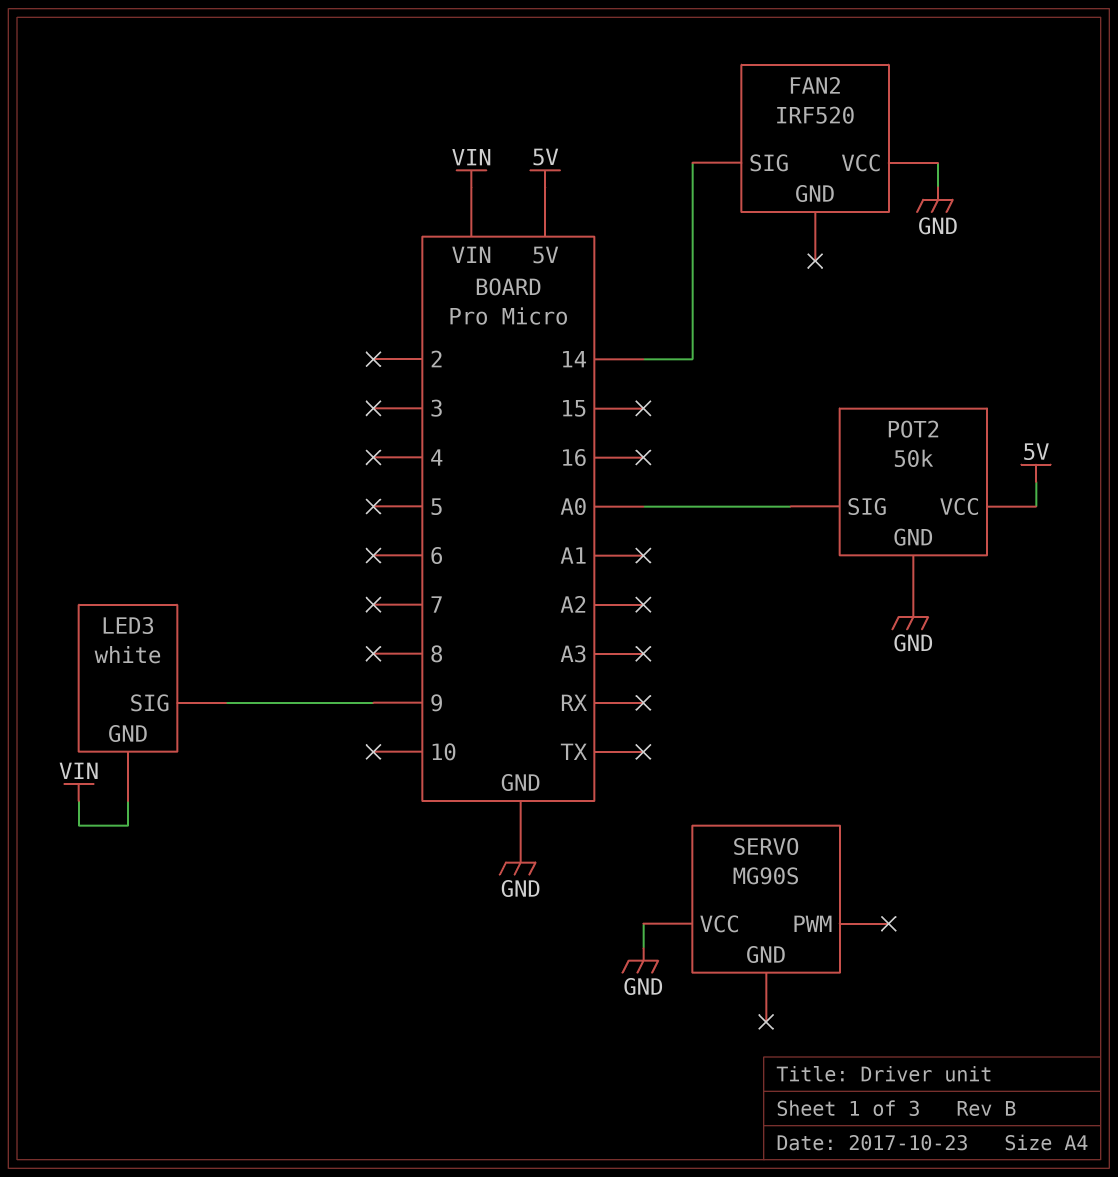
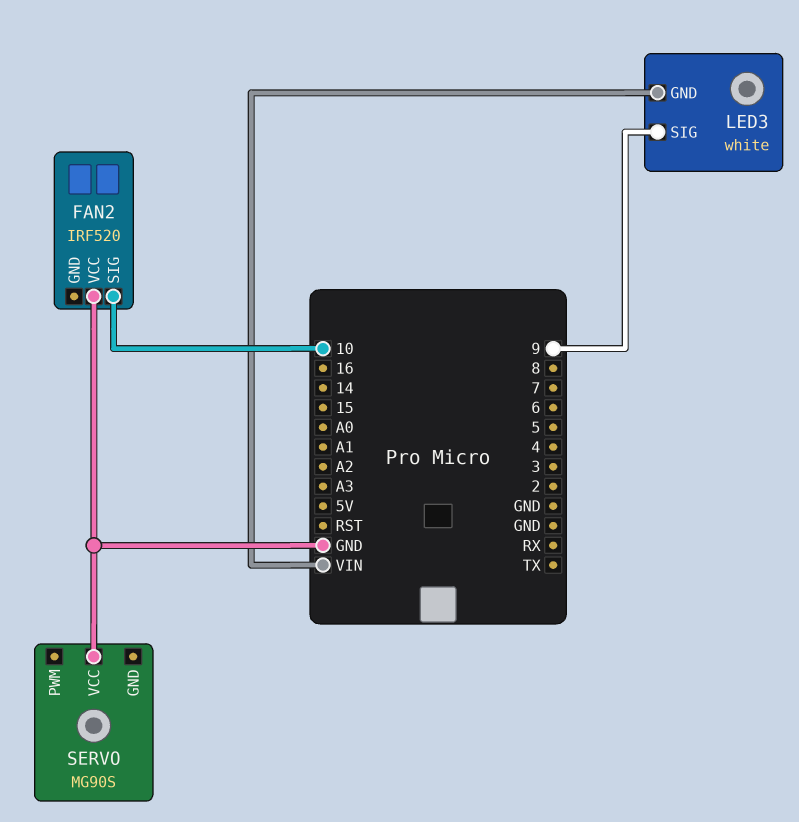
FAN2 pin SIG: 14 -> 10
POT2: 50k -> none
POT2 pin GND: GND -> none
POT2 pin SIG: A0 -> none
POT2 pin VCC: 5V -> none

